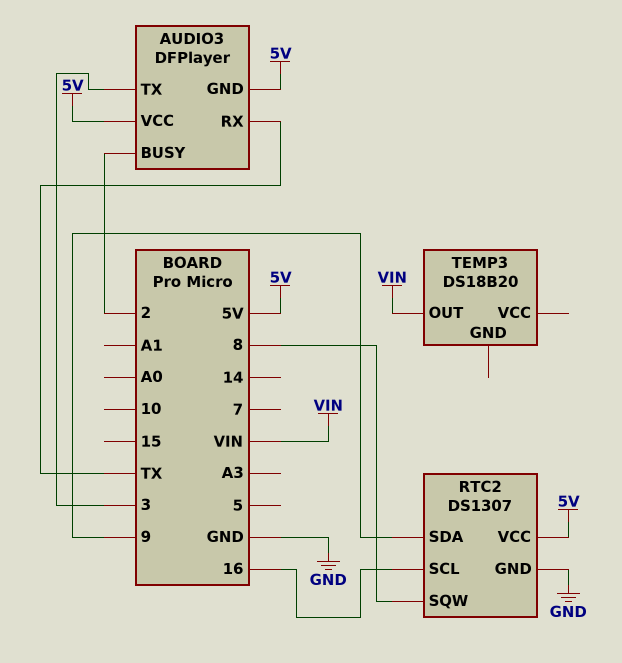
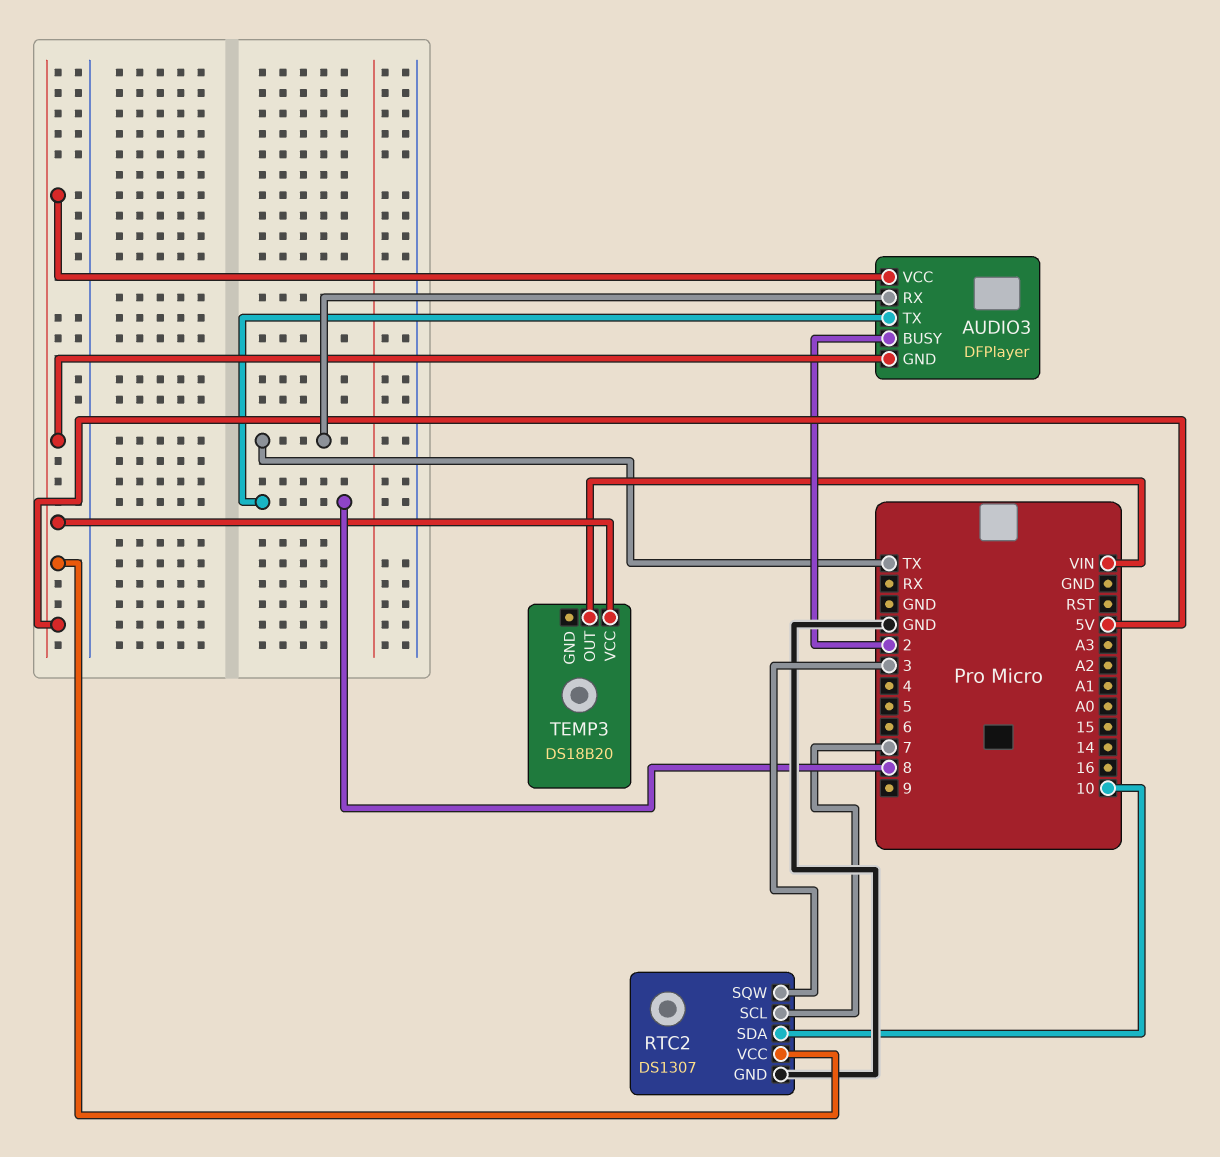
AUDIO3 pin TX: 3 -> 8
RTC2 pin SCL: 16 -> 7
RTC2 pin SDA: 9 -> 10
RTC2 pin SQW: 8 -> 3
TEMP3 pin VCC: none -> 5V

